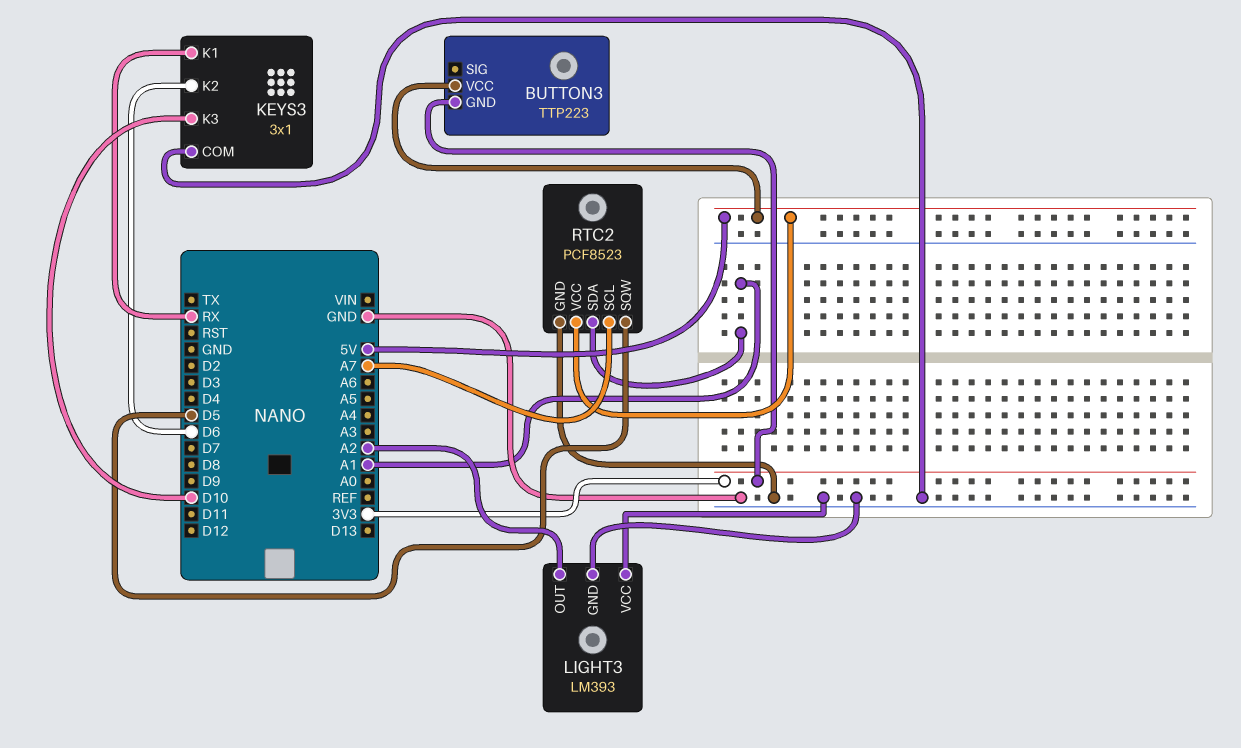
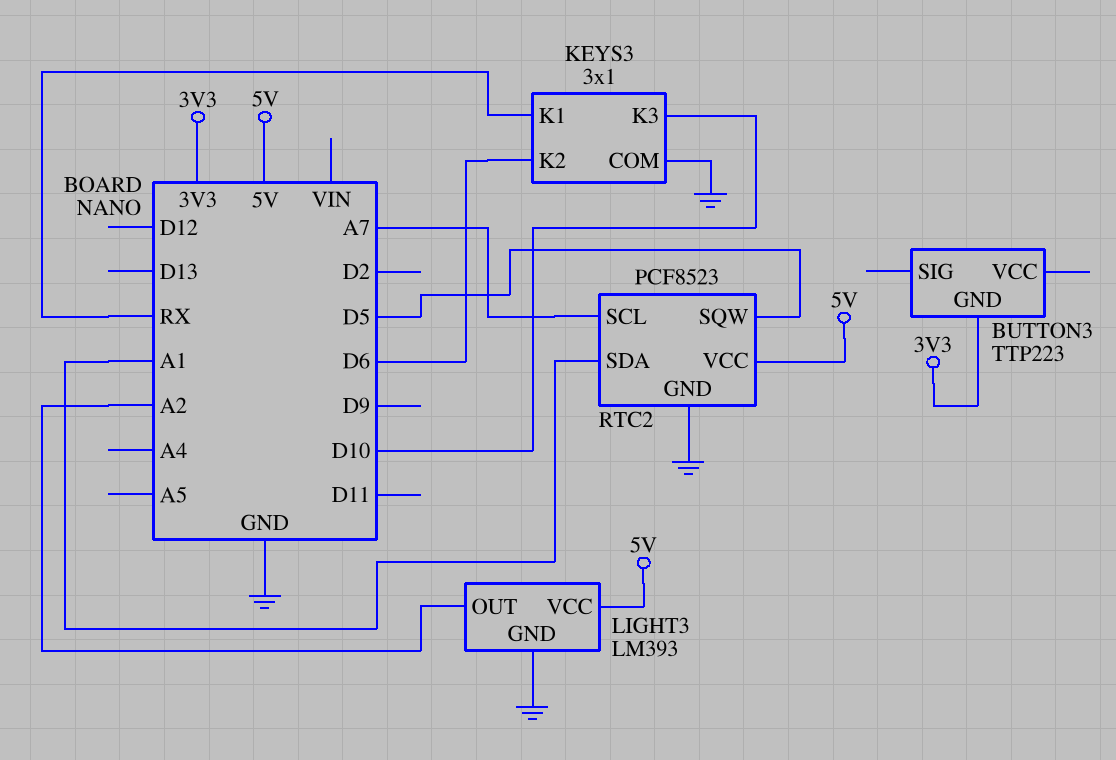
BUTTON3 pin VCC: 5V -> none
LIGHT3 pin VCC: GND -> 5V

